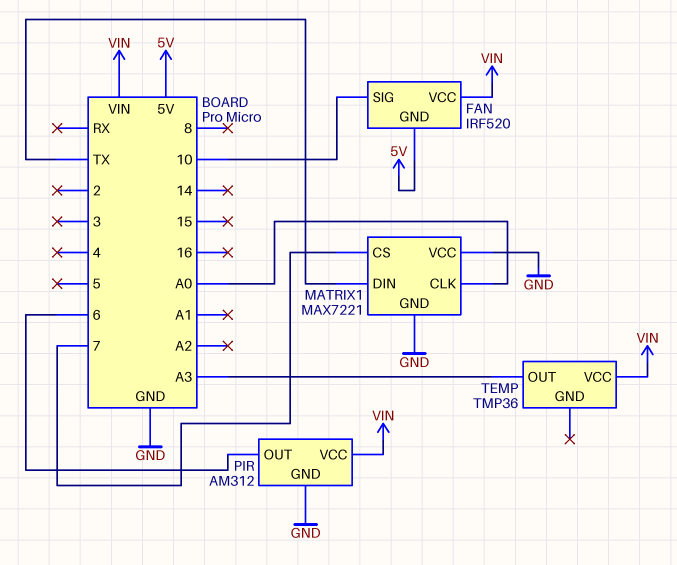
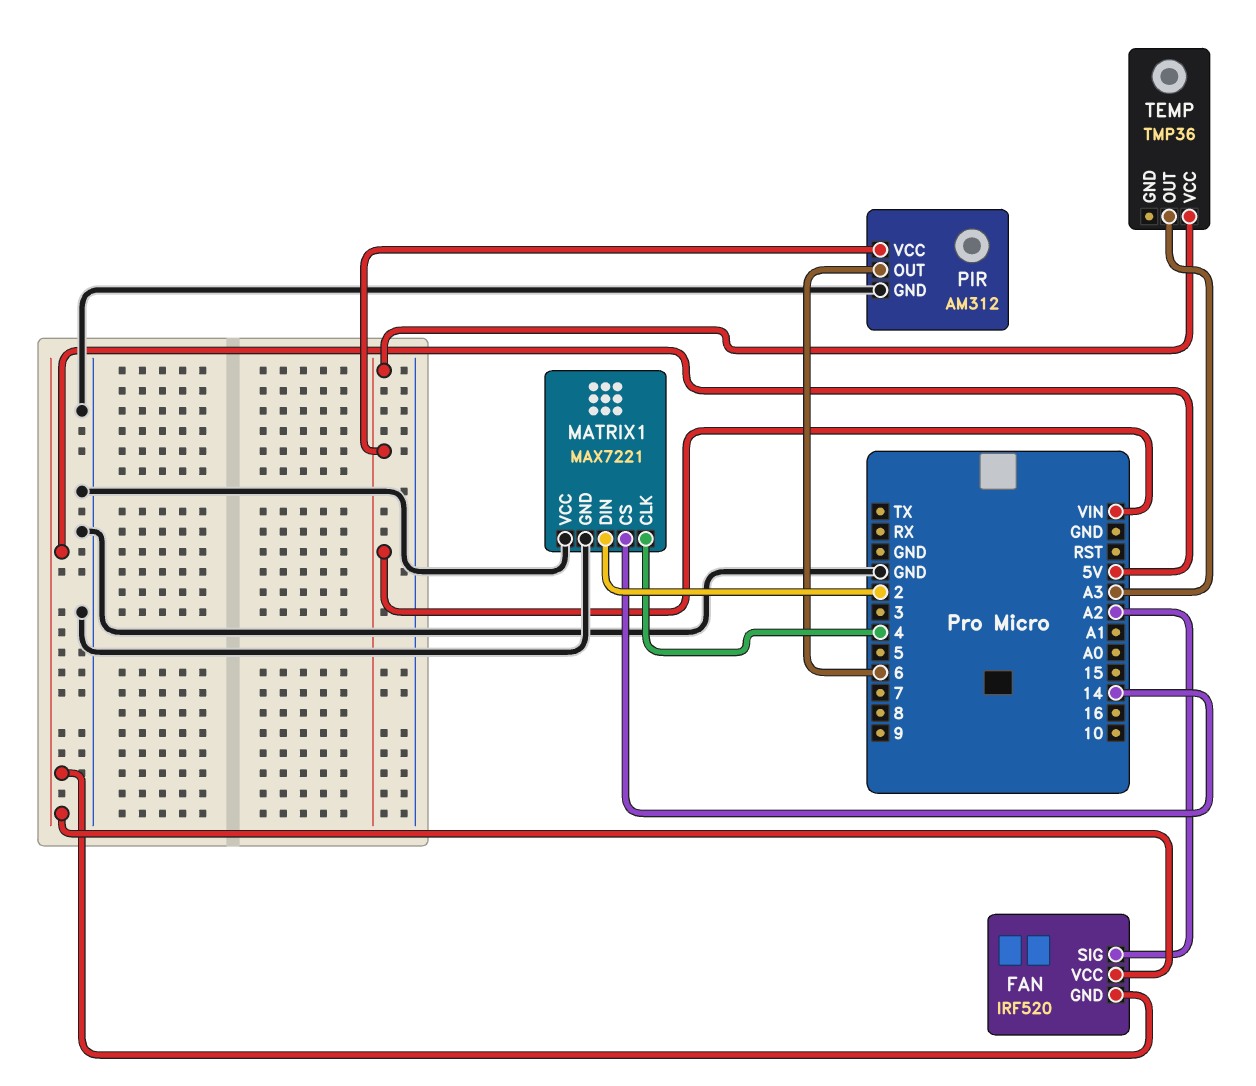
FAN pin SIG: 10 -> A2
FAN pin VCC: VIN -> 5V
MATRIX1 pin CLK: A0 -> 4
MATRIX1 pin CS: 7 -> 14
MATRIX1 pin DIN: TX -> 2

